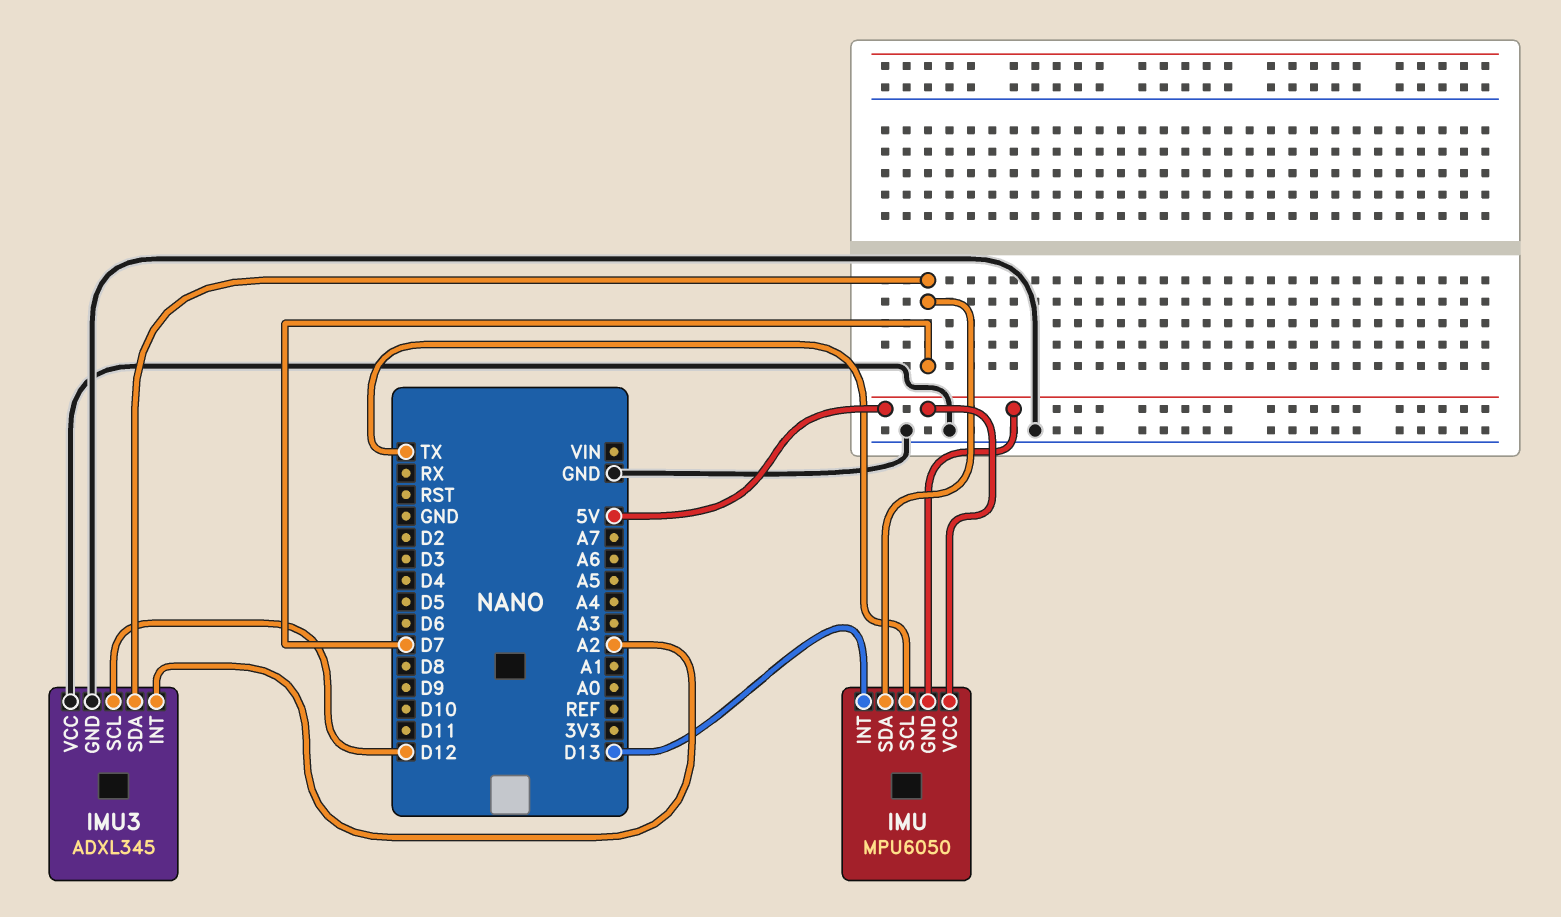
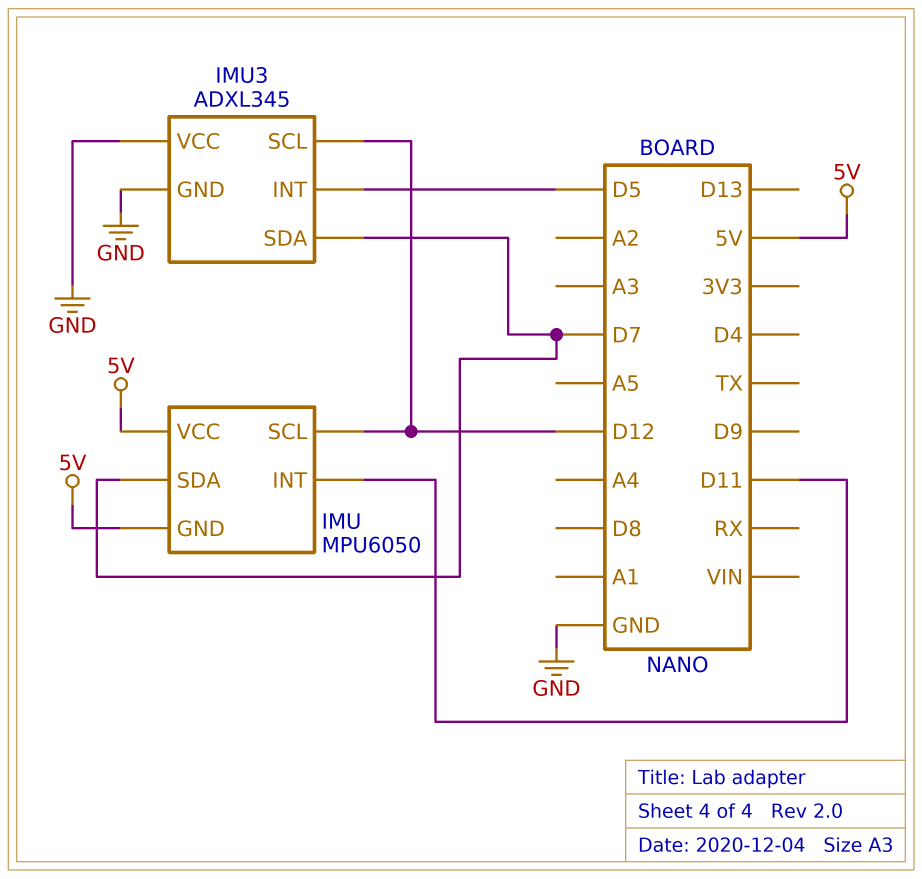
IMU pin INT: D13 -> D11
IMU pin SCL: TX -> D12
IMU3 pin INT: A2 -> D5

